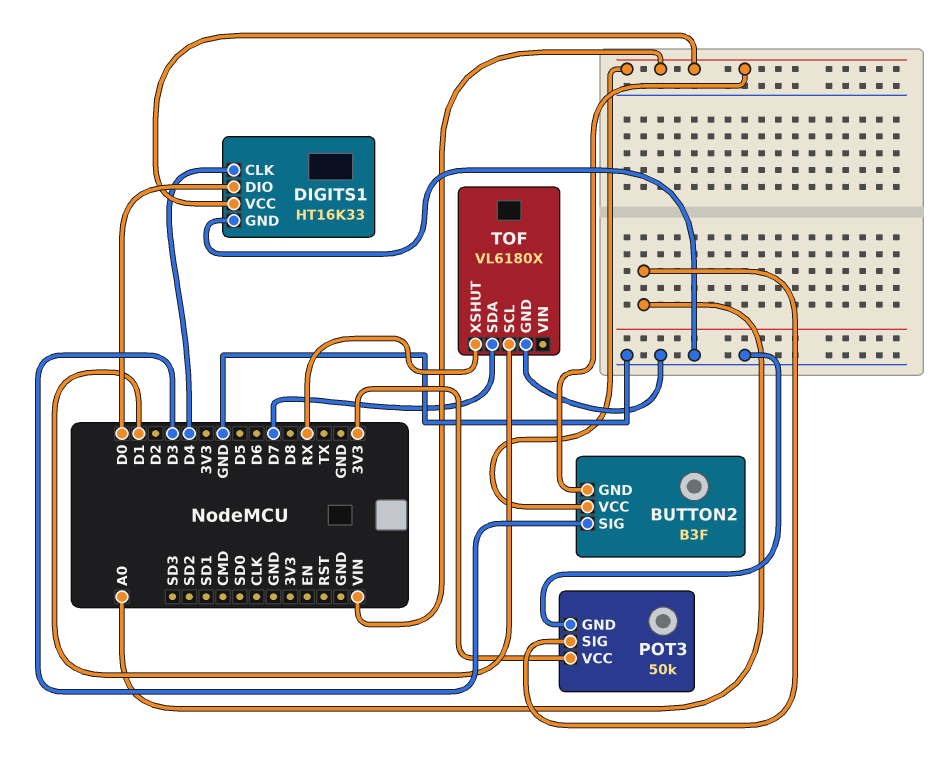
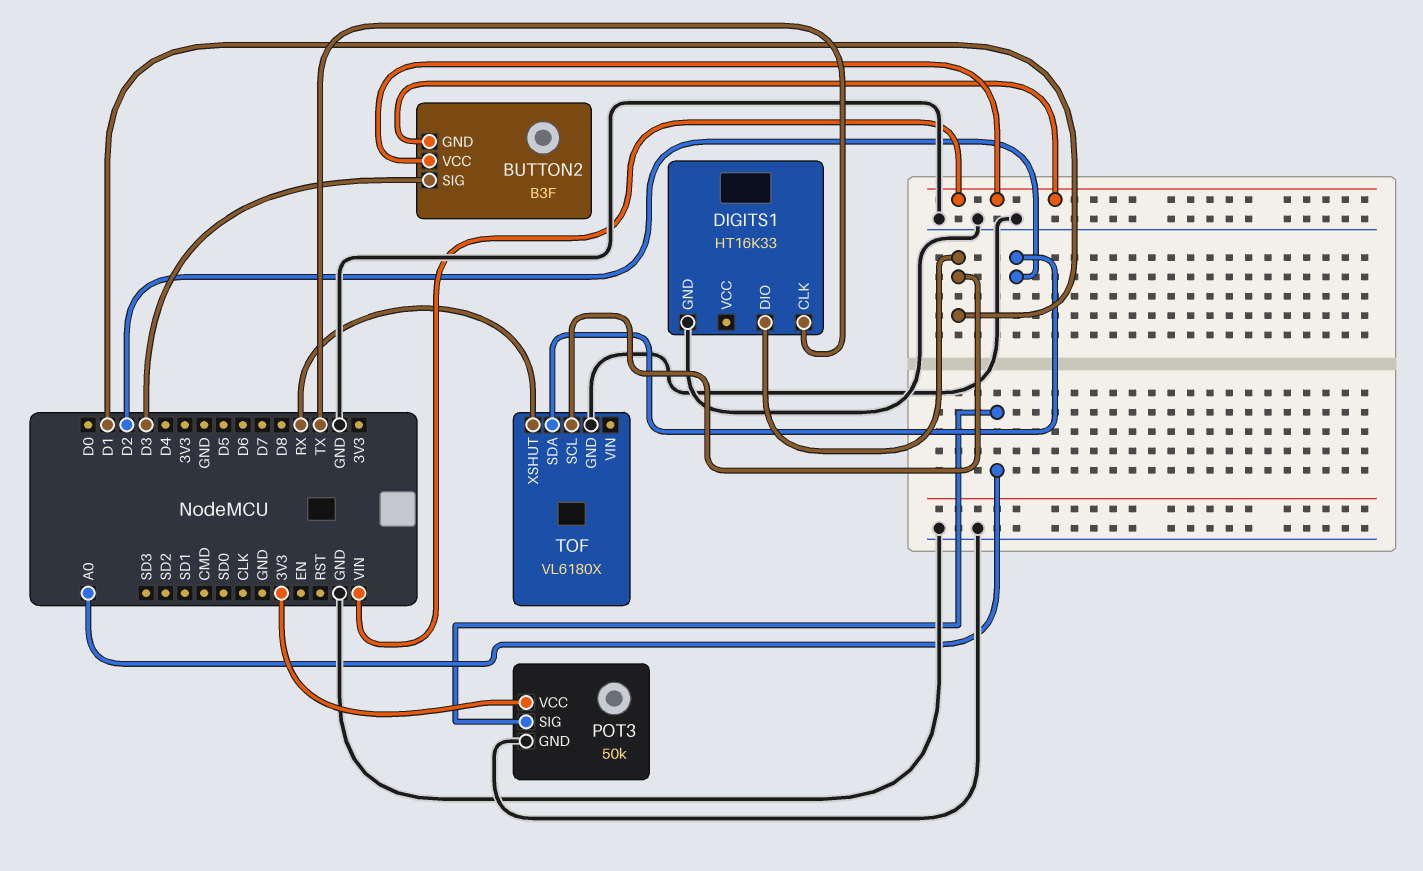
DIGITS1 pin CLK: D4 -> TX
DIGITS1 pin DIO: D0 -> D1
DIGITS1 pin VCC: VIN -> none
TOF pin SDA: D7 -> D2

